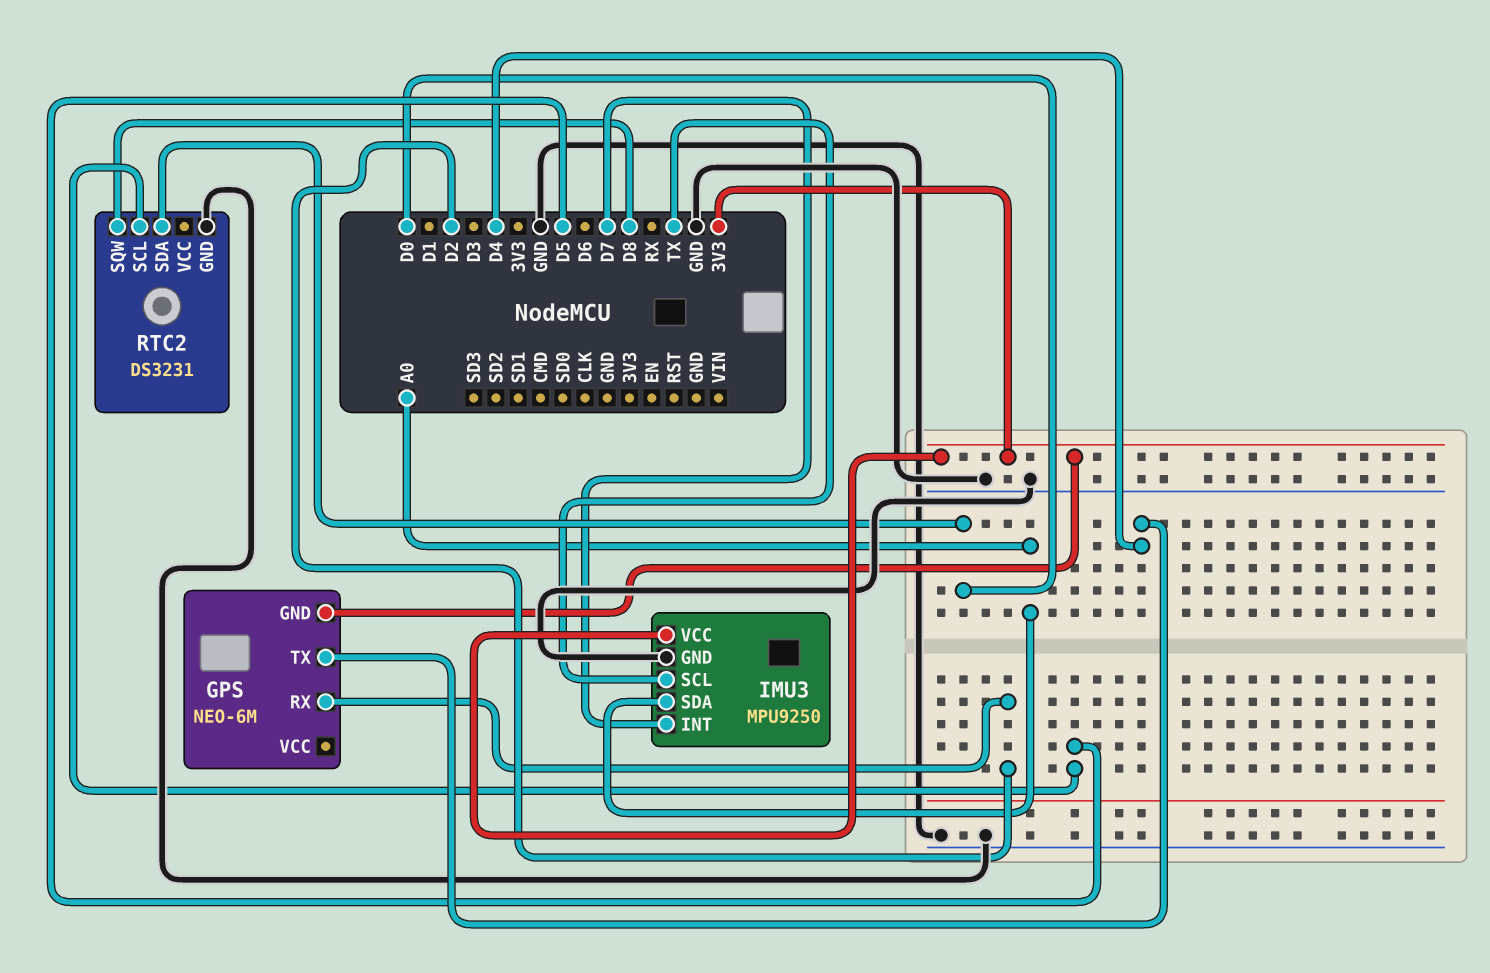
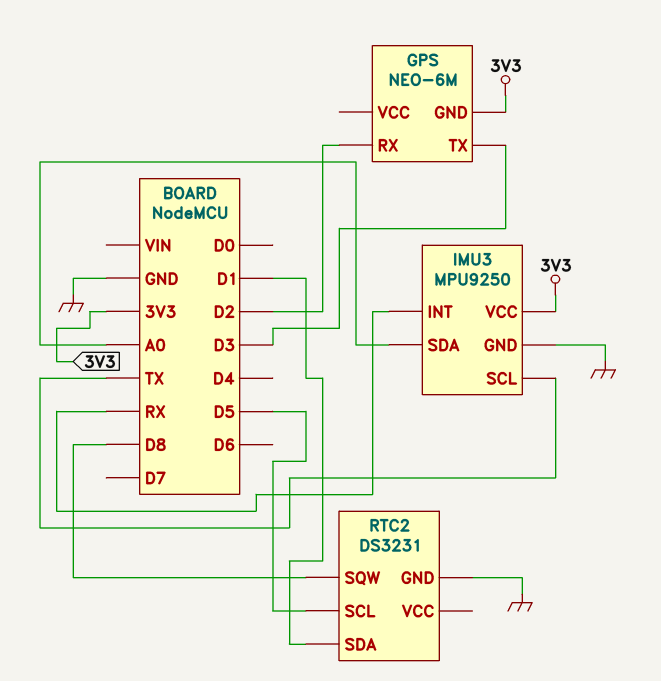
GPS pin TX: D4 -> D3
IMU3 pin INT: D7 -> RX
RTC2 pin SDA: D0 -> D1

